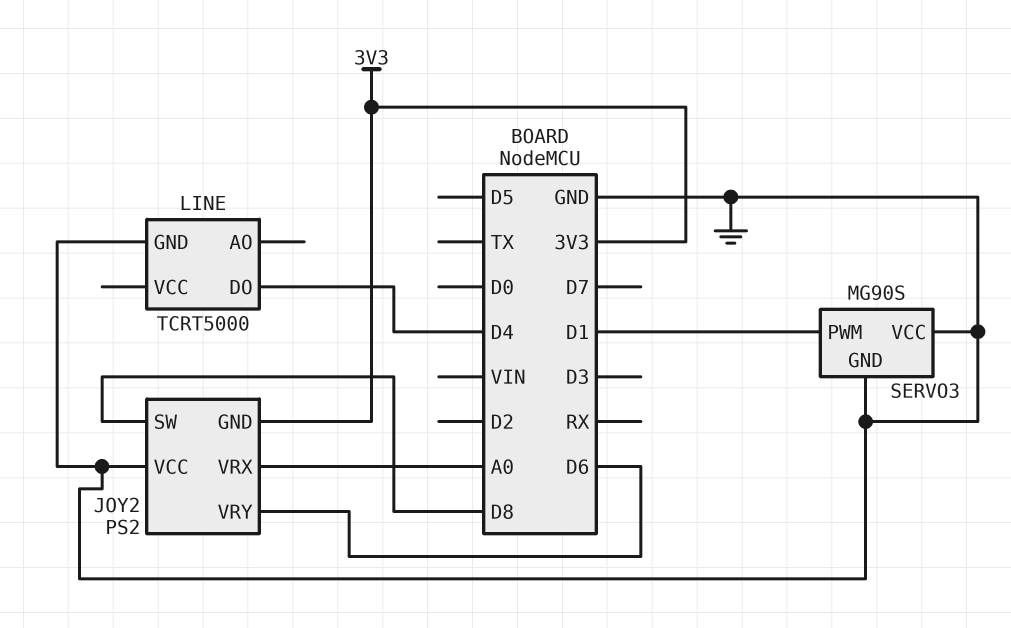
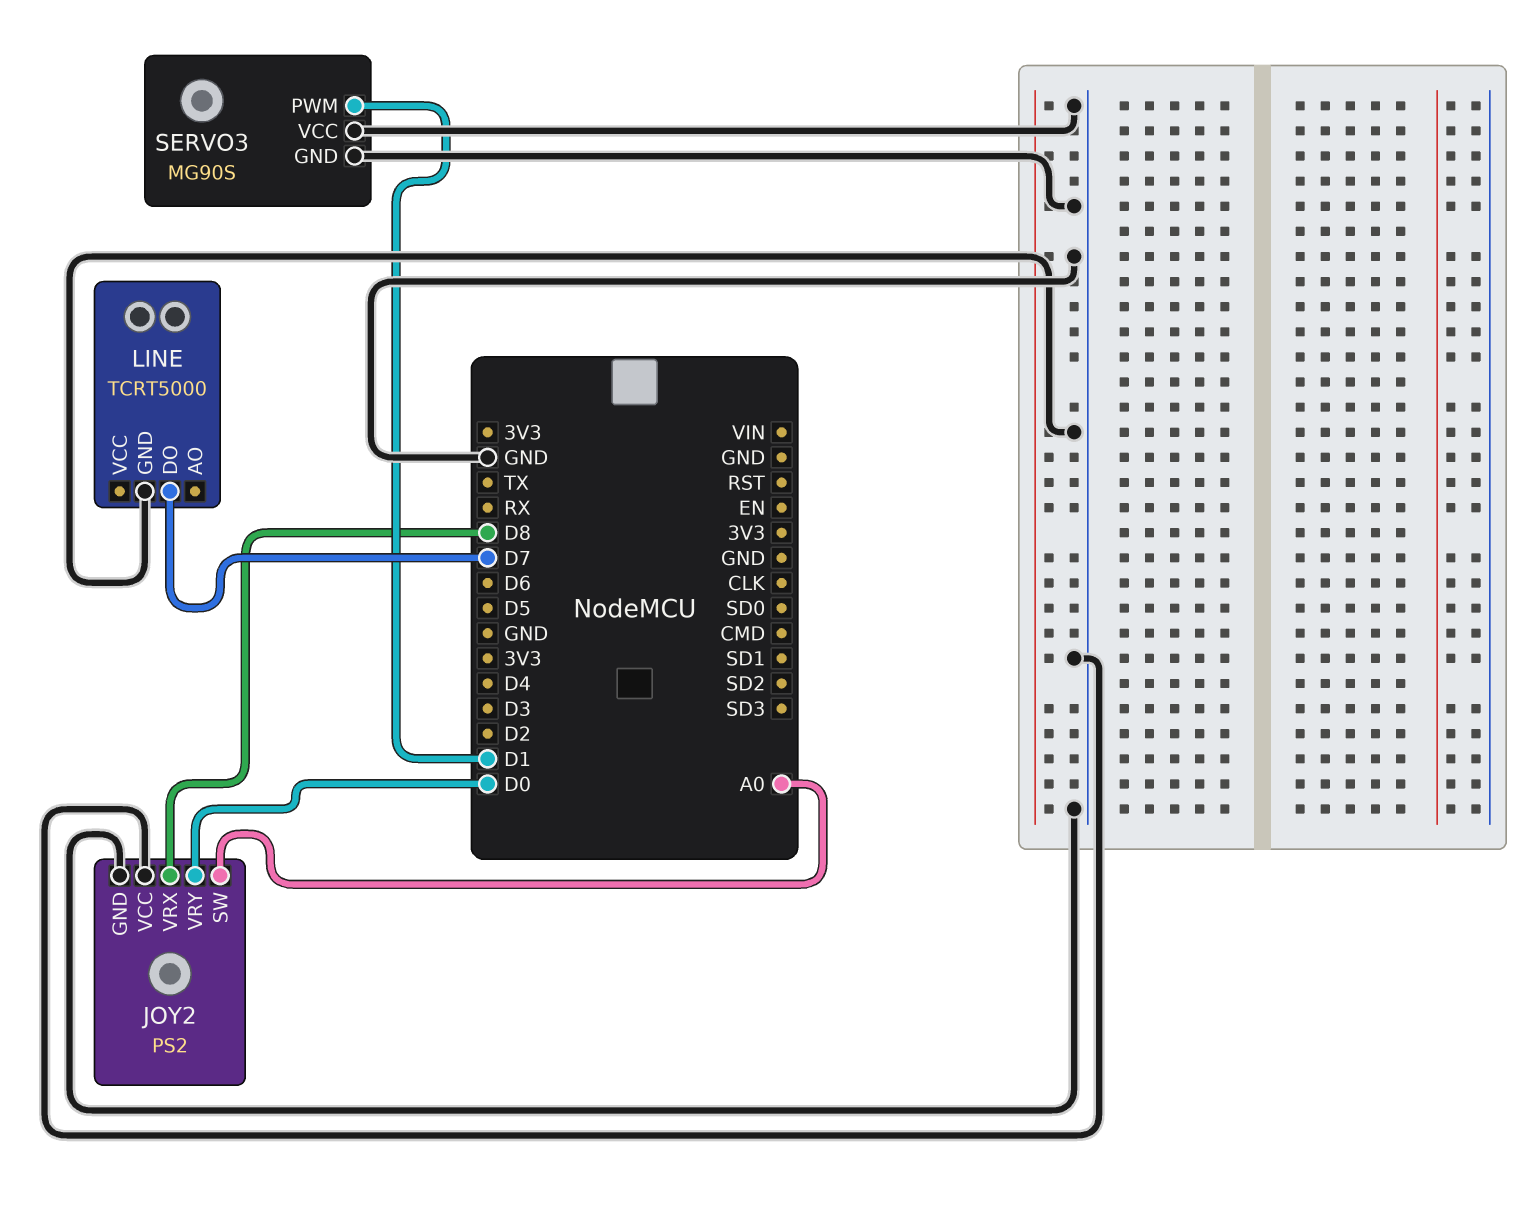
JOY2 pin GND: 3V3 -> GND
JOY2 pin SW: D8 -> A0
JOY2 pin VRX: A0 -> D8
JOY2 pin VRY: D6 -> D0
LINE pin DO: D4 -> D7

